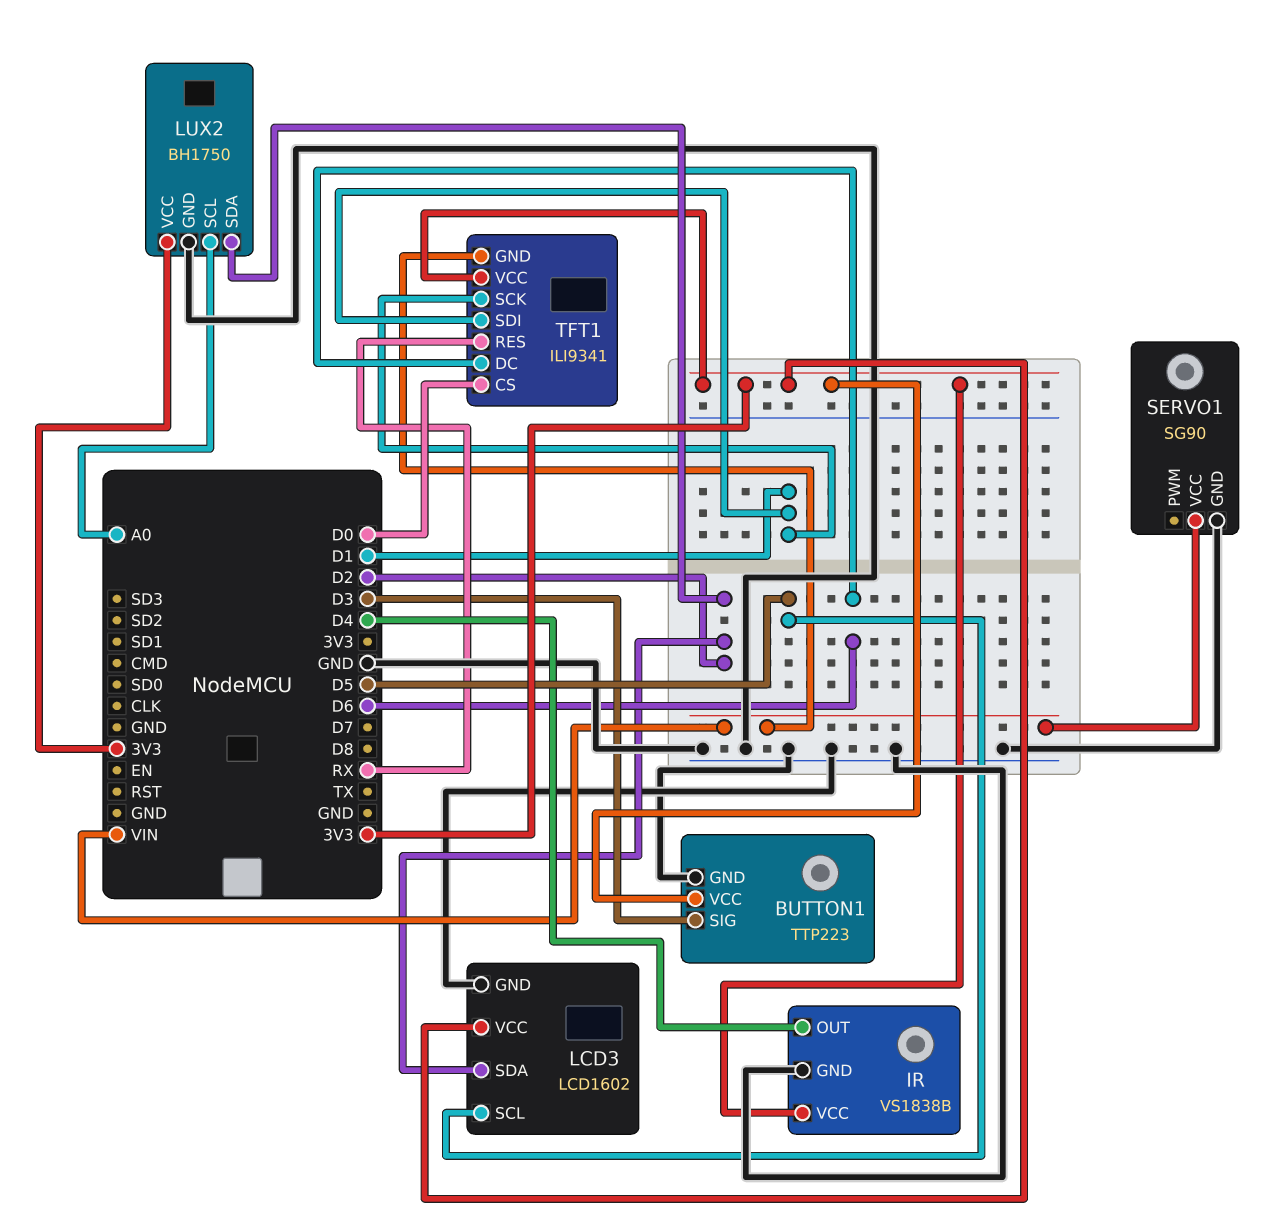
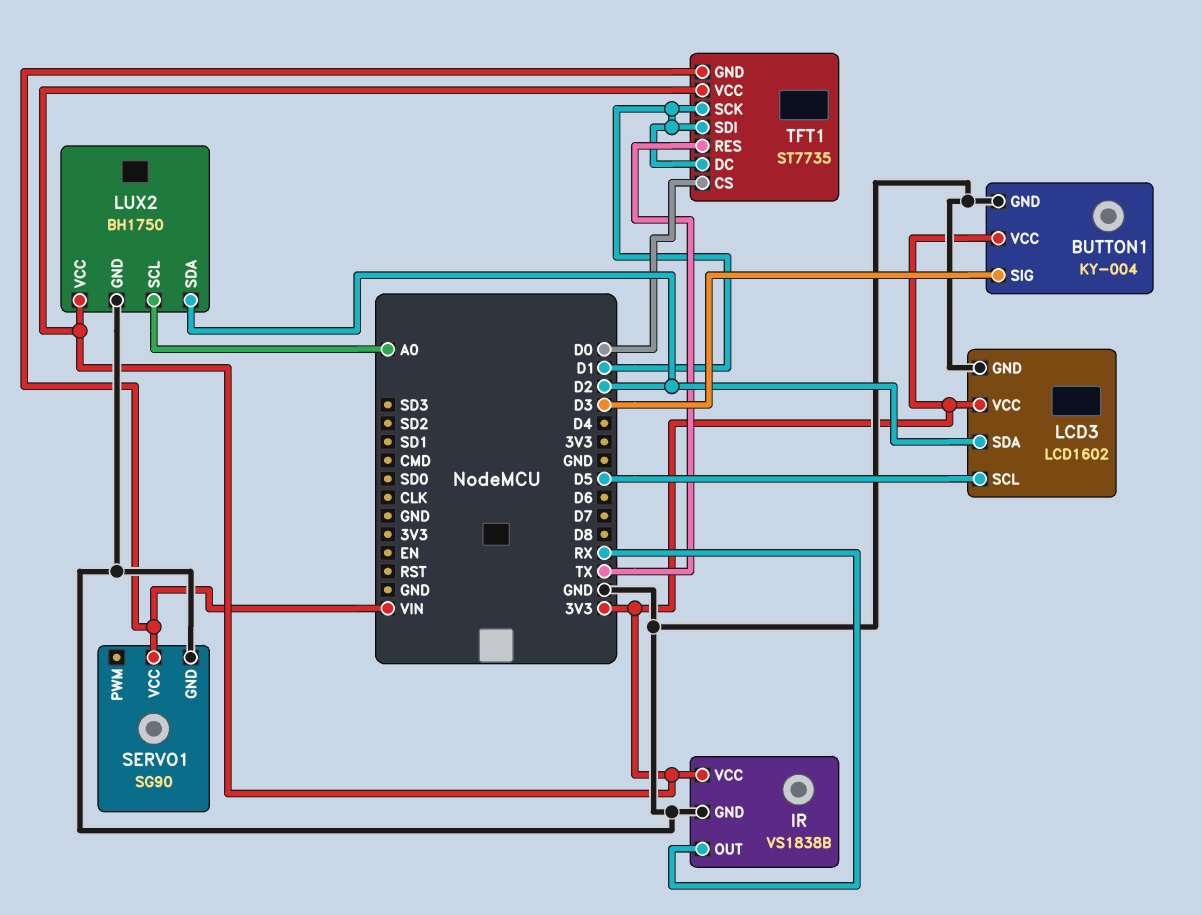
BUTTON1: TTP223 -> KY-004
IR pin OUT: D4 -> RX
TFT1: ILI9341 -> ST7735
TFT1 pin DC: D6 -> D1
TFT1 pin RES: RX -> TX

